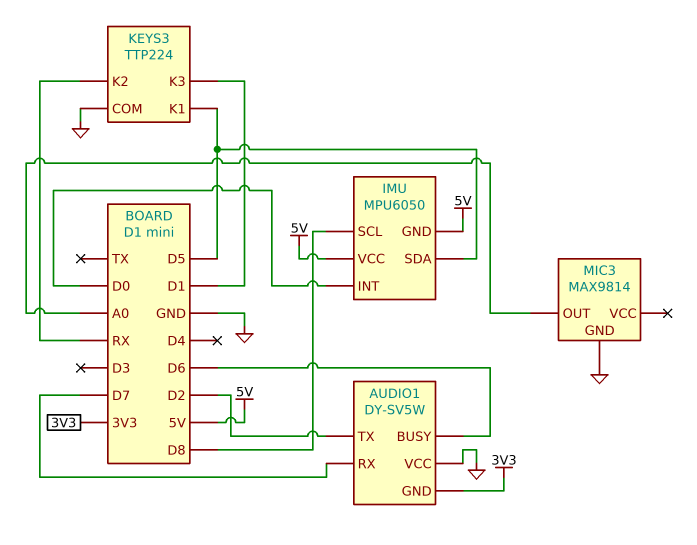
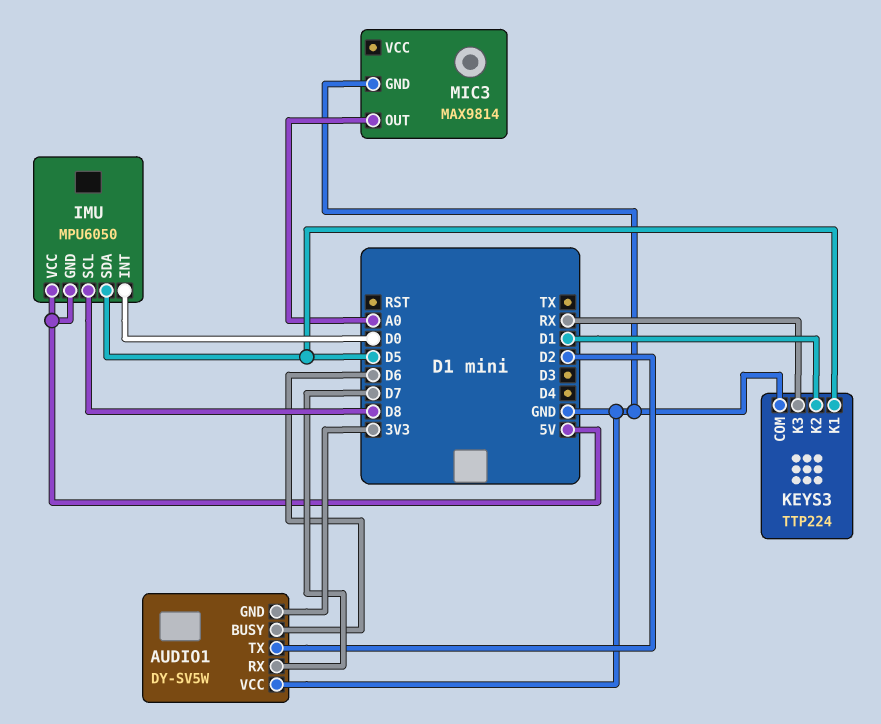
KEYS3 pin K2: RX -> D1
KEYS3 pin K3: D1 -> RX

